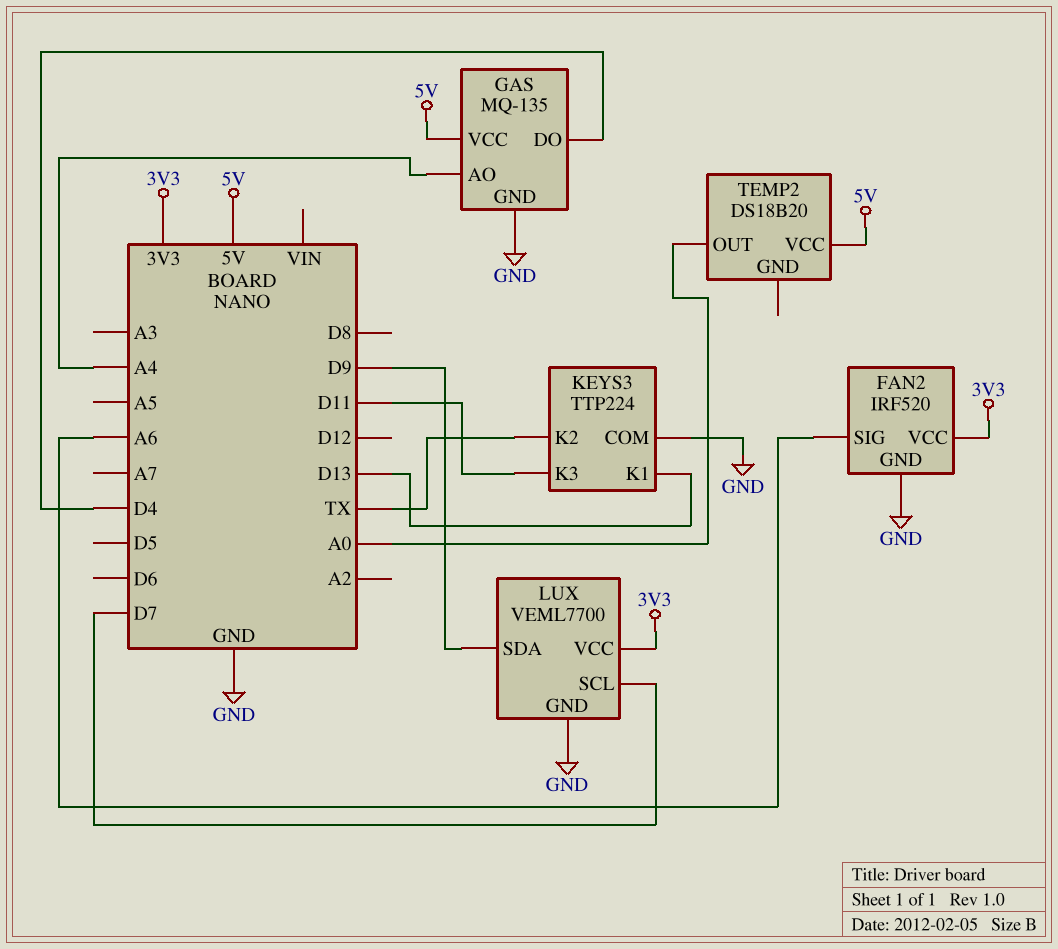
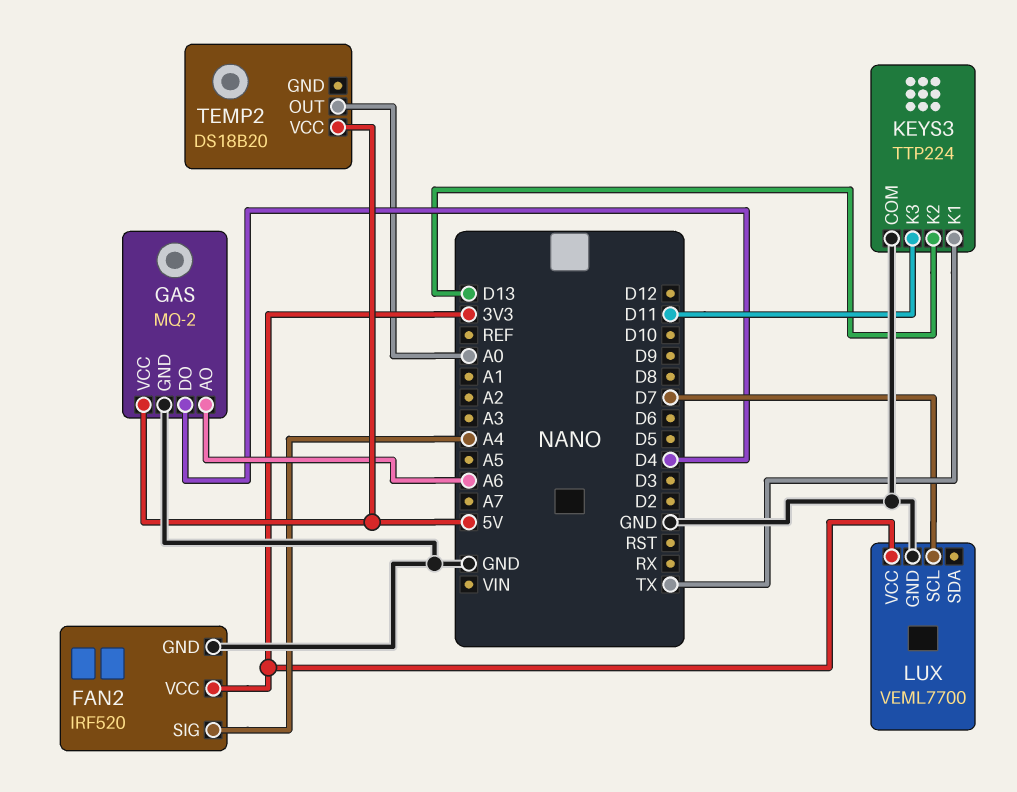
FAN2 pin SIG: A6 -> A4
GAS: MQ-135 -> MQ-2
GAS pin AO: A4 -> A6
KEYS3 pin K1: D13 -> TX
KEYS3 pin K2: TX -> D13
LUX pin SDA: D9 -> none

